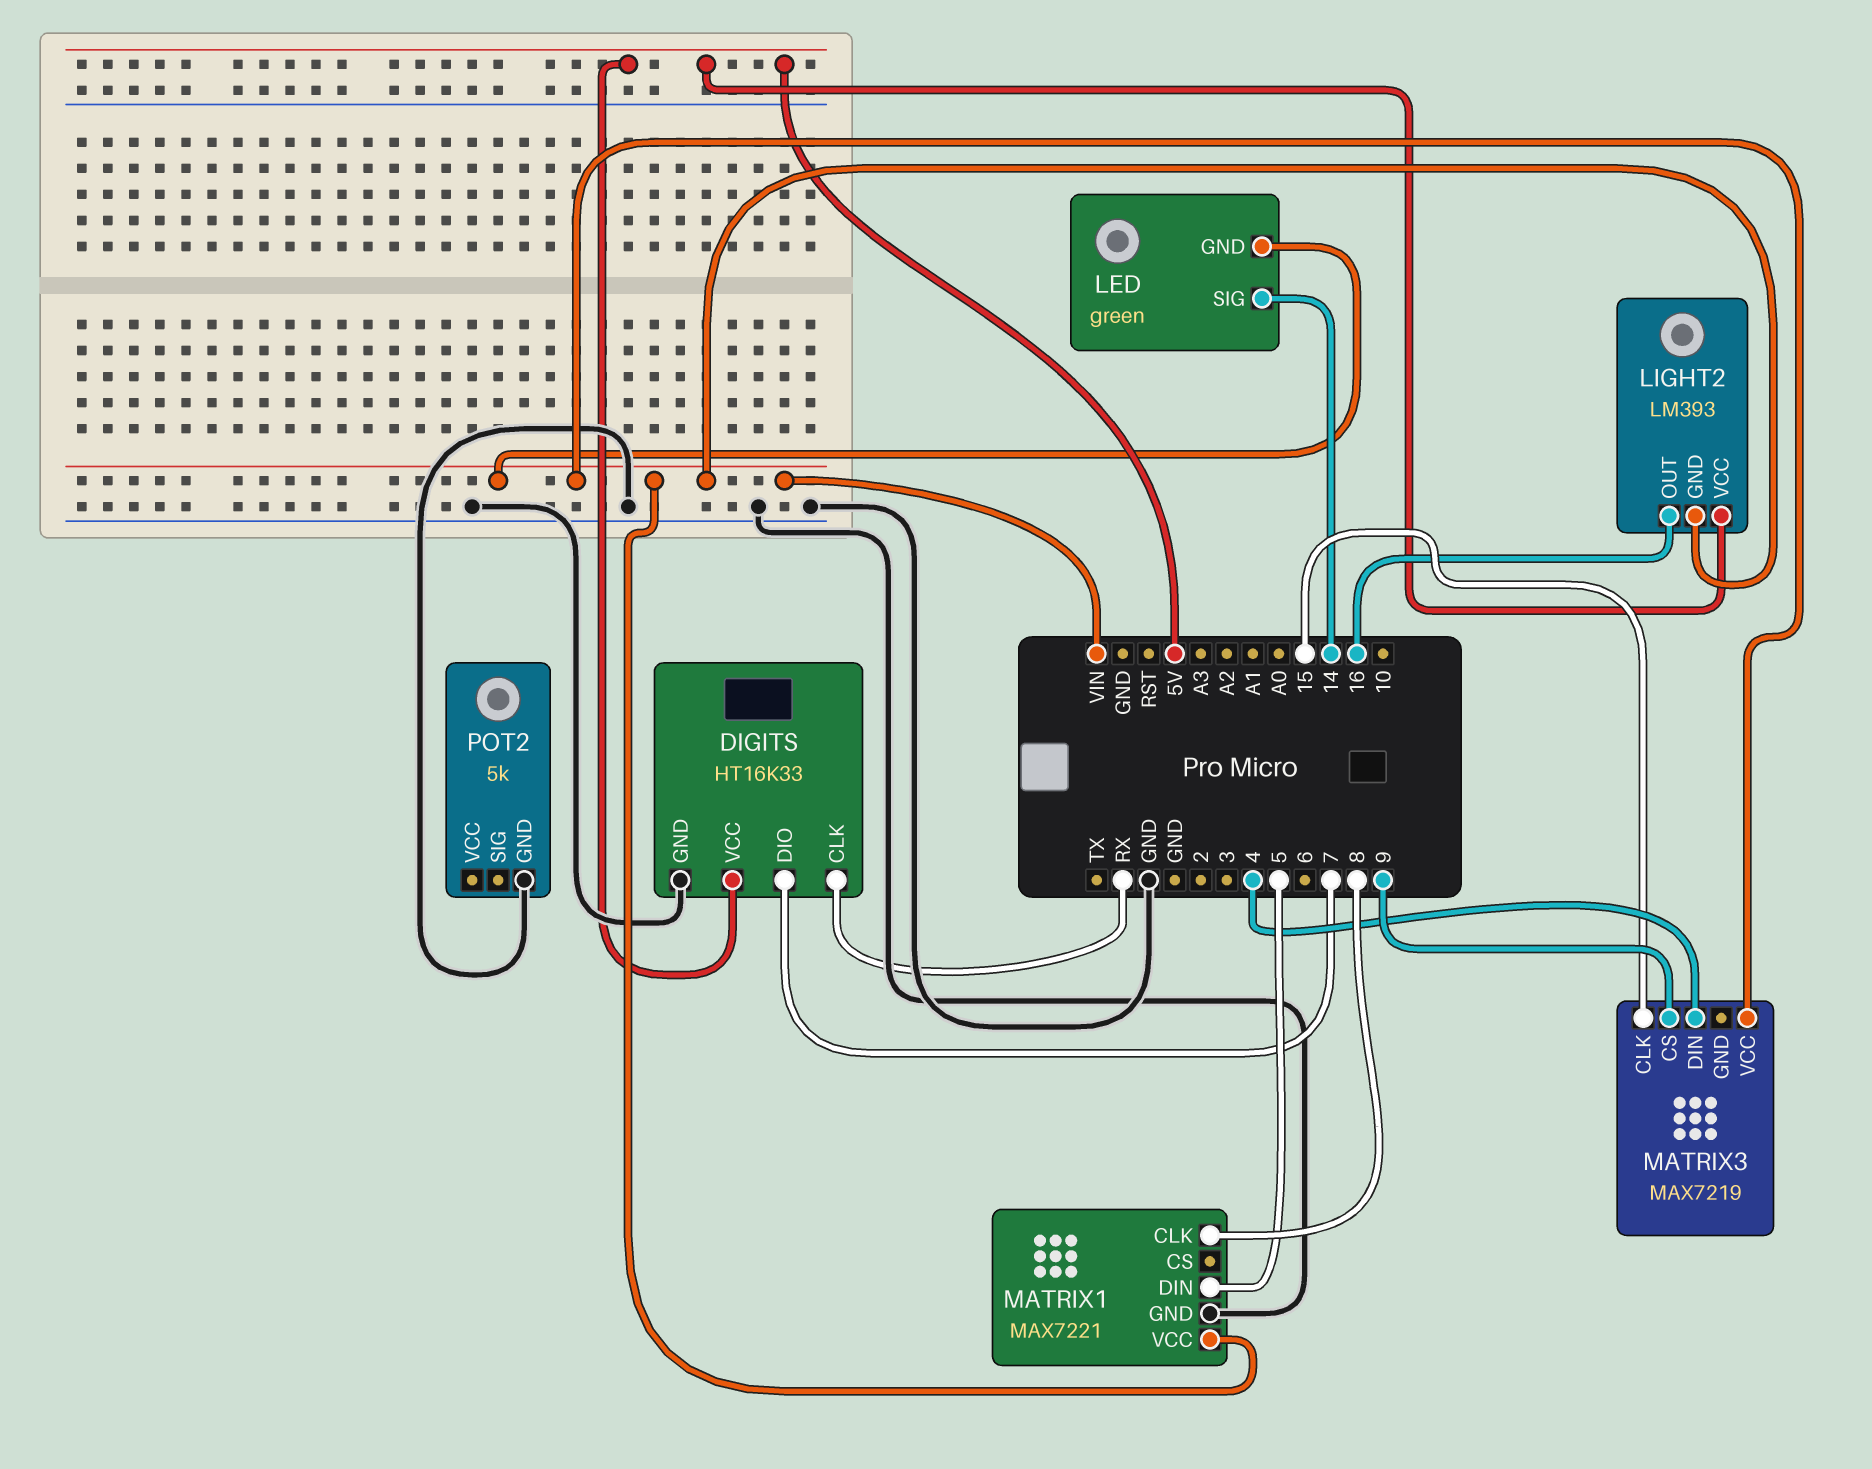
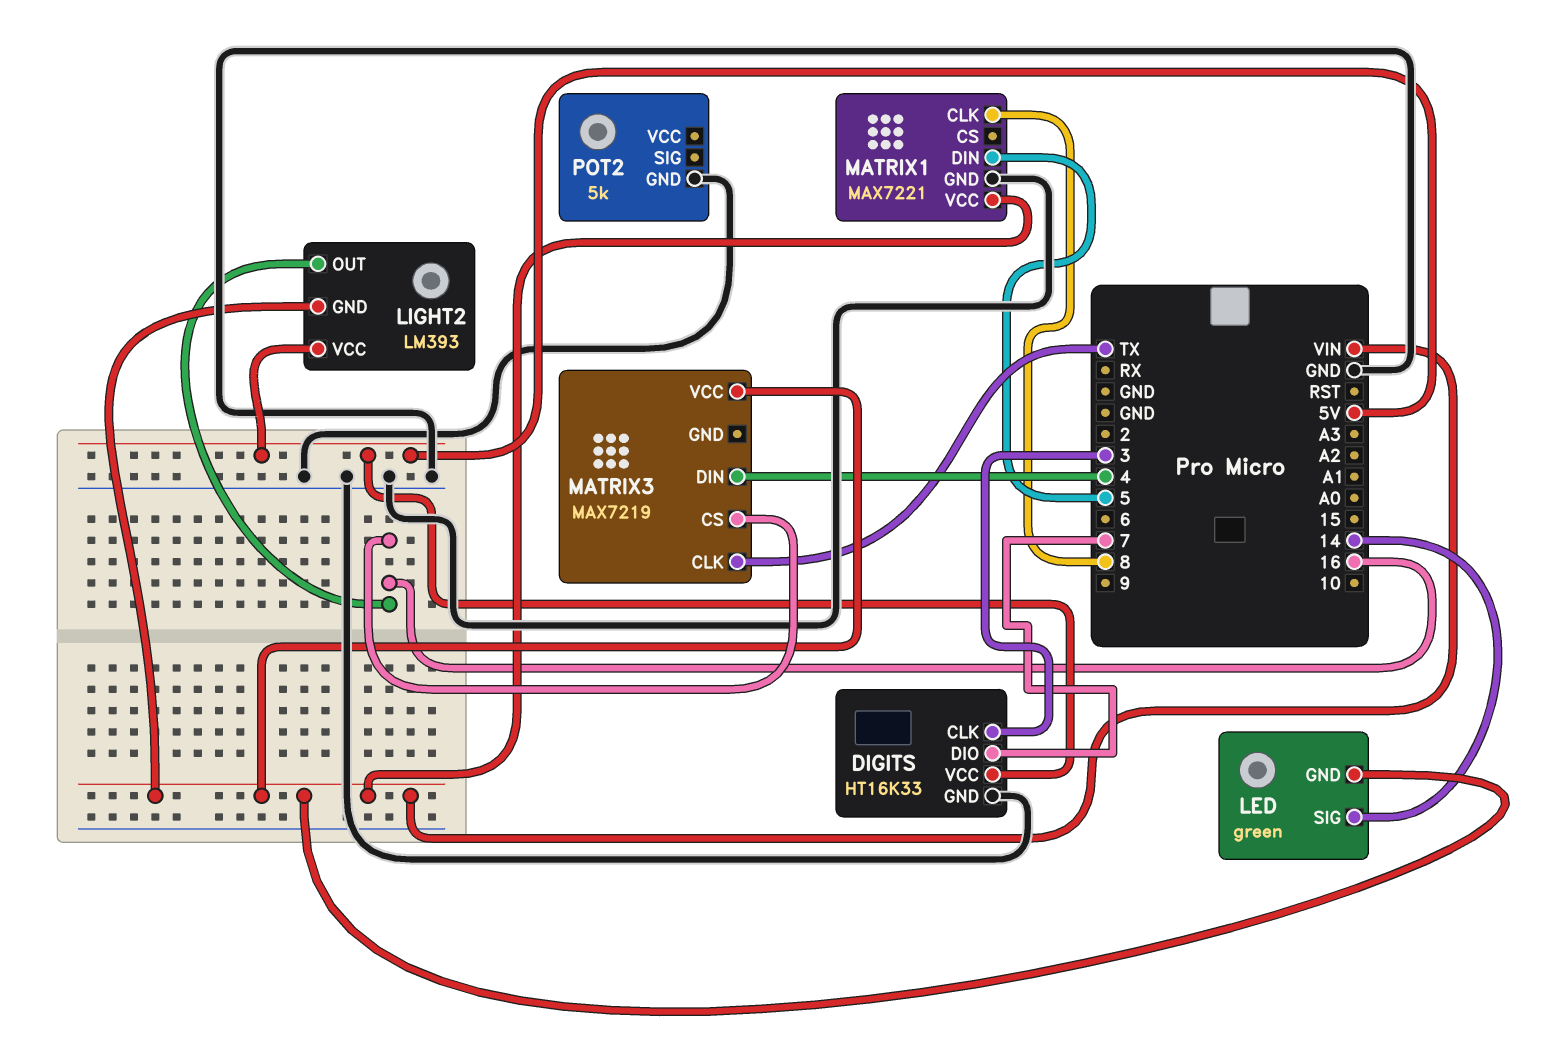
DIGITS pin CLK: RX -> 3
MATRIX3 pin CLK: 15 -> TX
MATRIX3 pin CS: 9 -> 16

